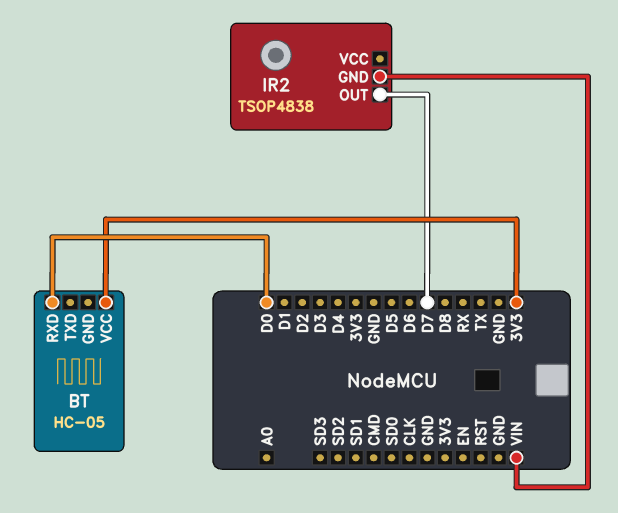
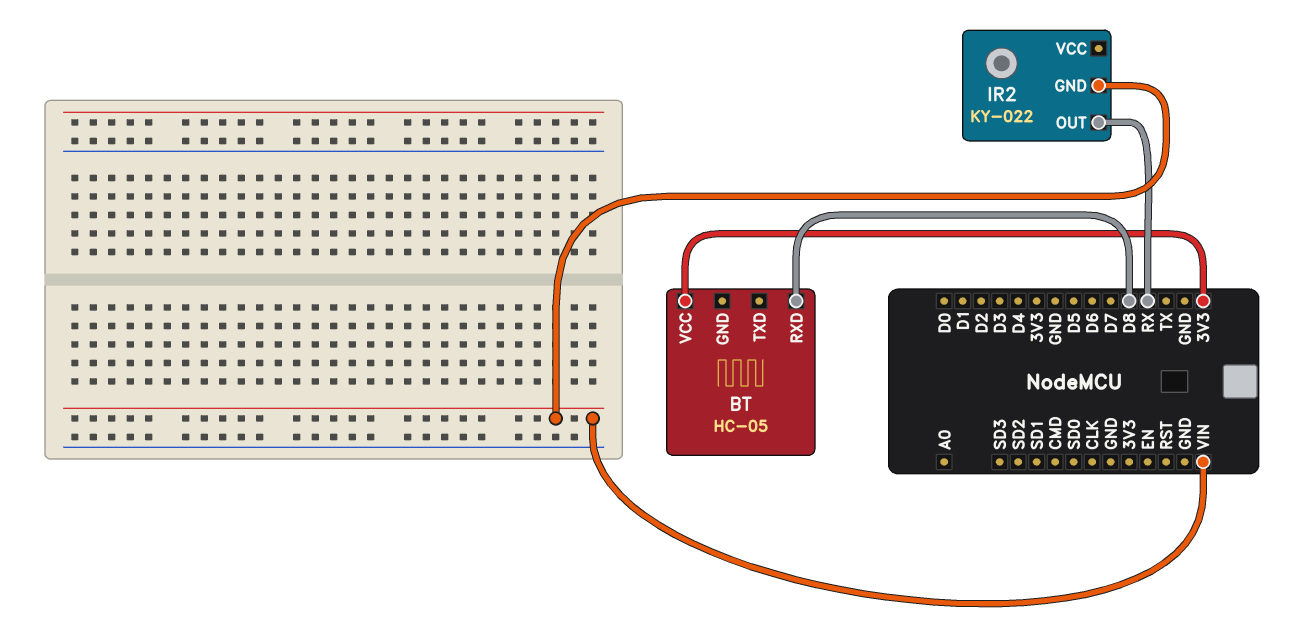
BT pin RXD: D0 -> D8
IR2: TSOP4838 -> KY-022
IR2 pin OUT: D7 -> RX

